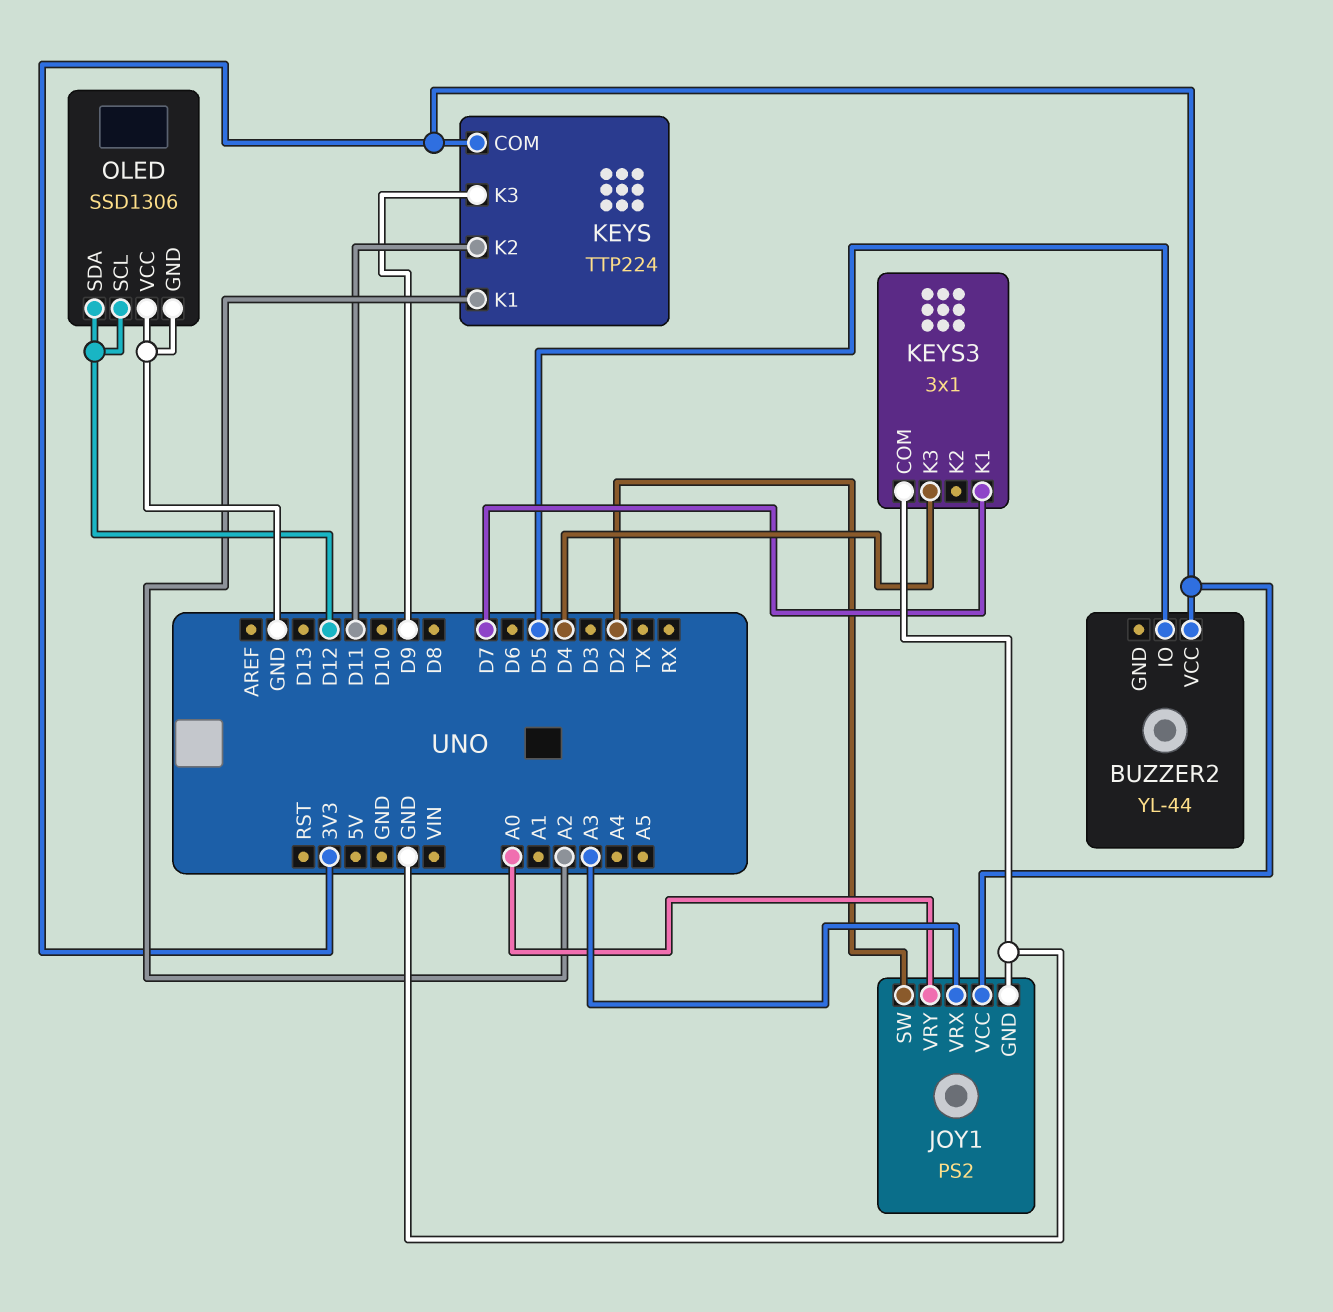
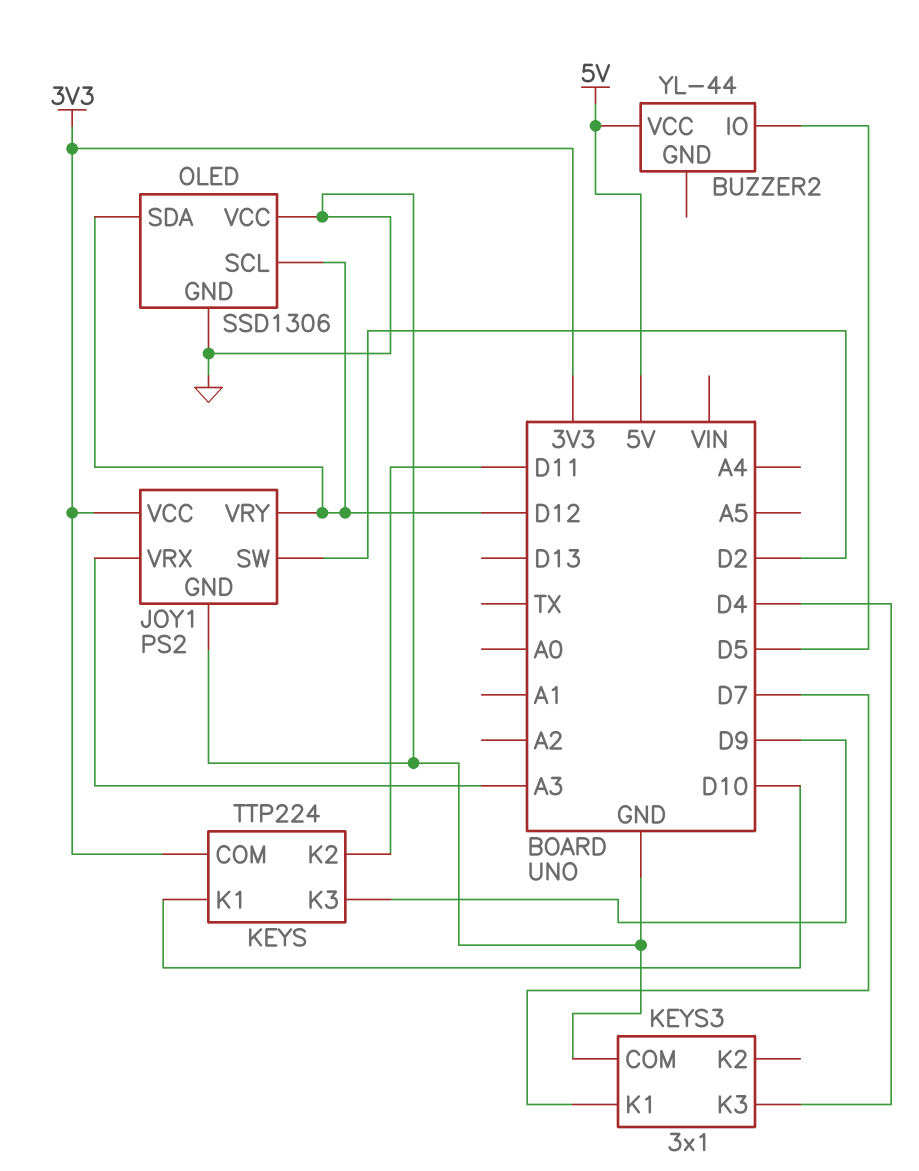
BUZZER2 pin VCC: 3V3 -> 5V
JOY1 pin VRY: A0 -> D12
KEYS pin K1: A2 -> D10

